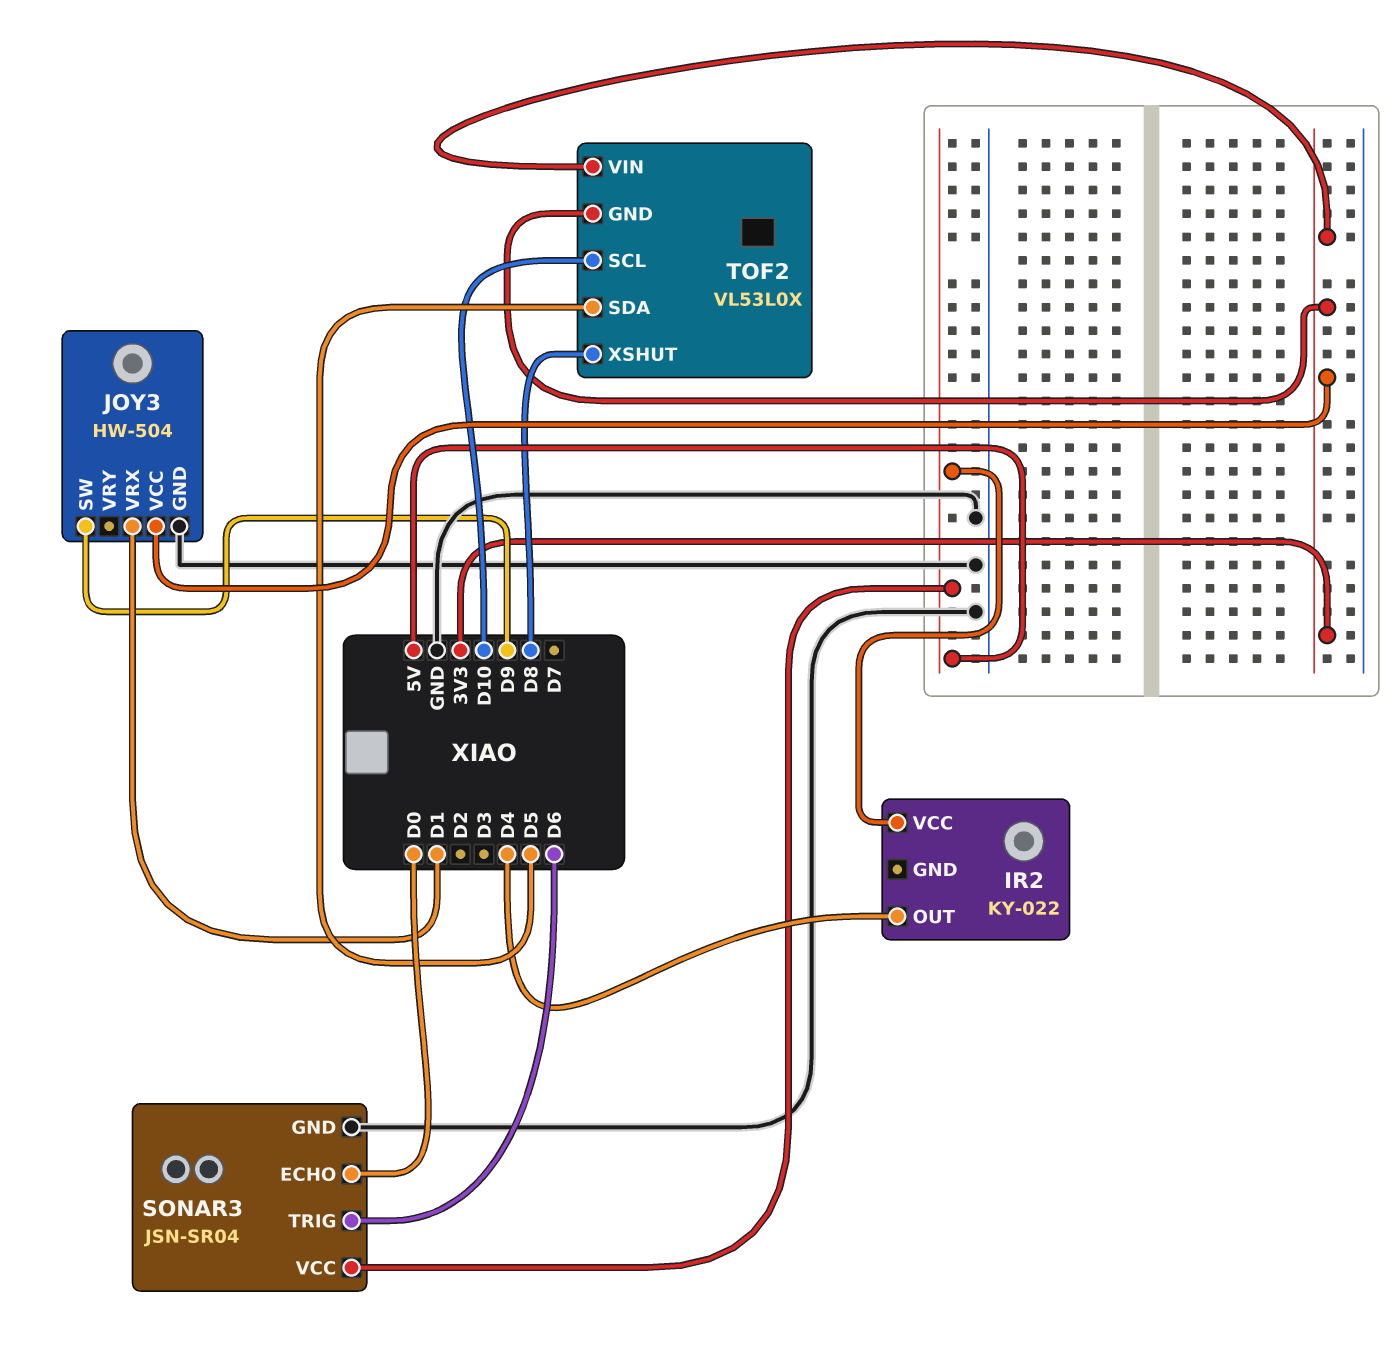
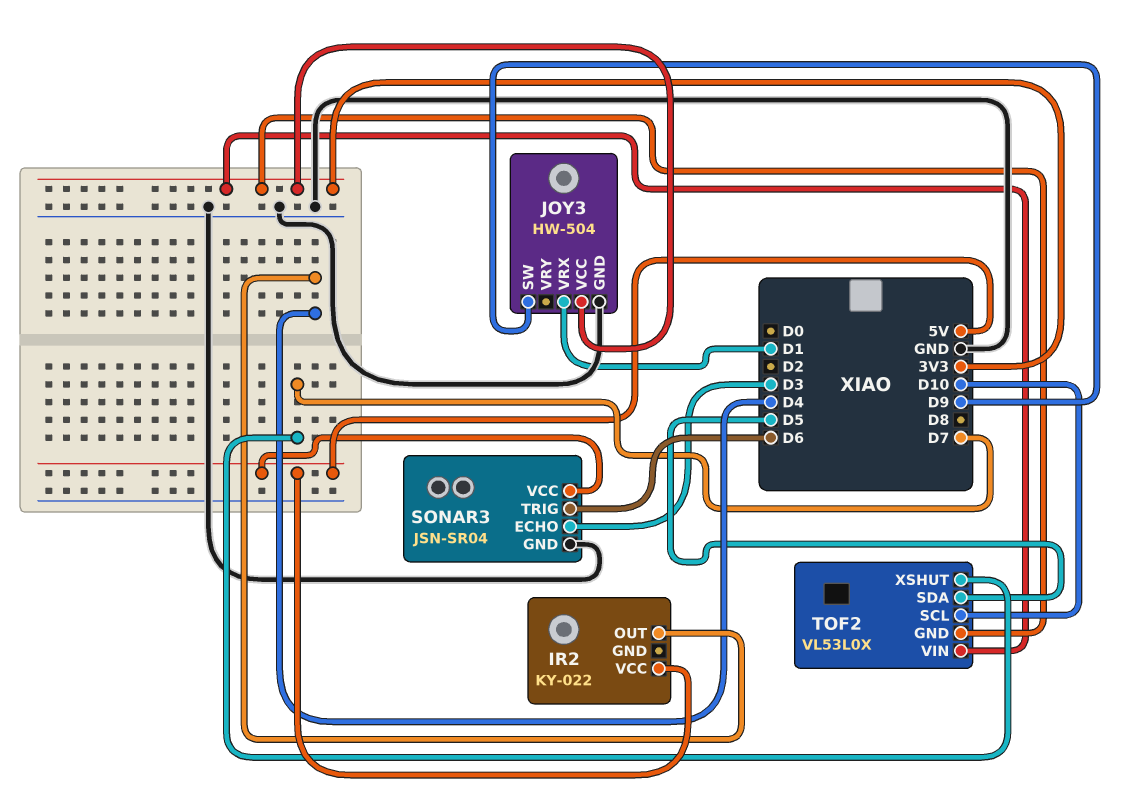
SONAR3 pin ECHO: D0 -> D3
TOF2 pin XSHUT: D8 -> D7

